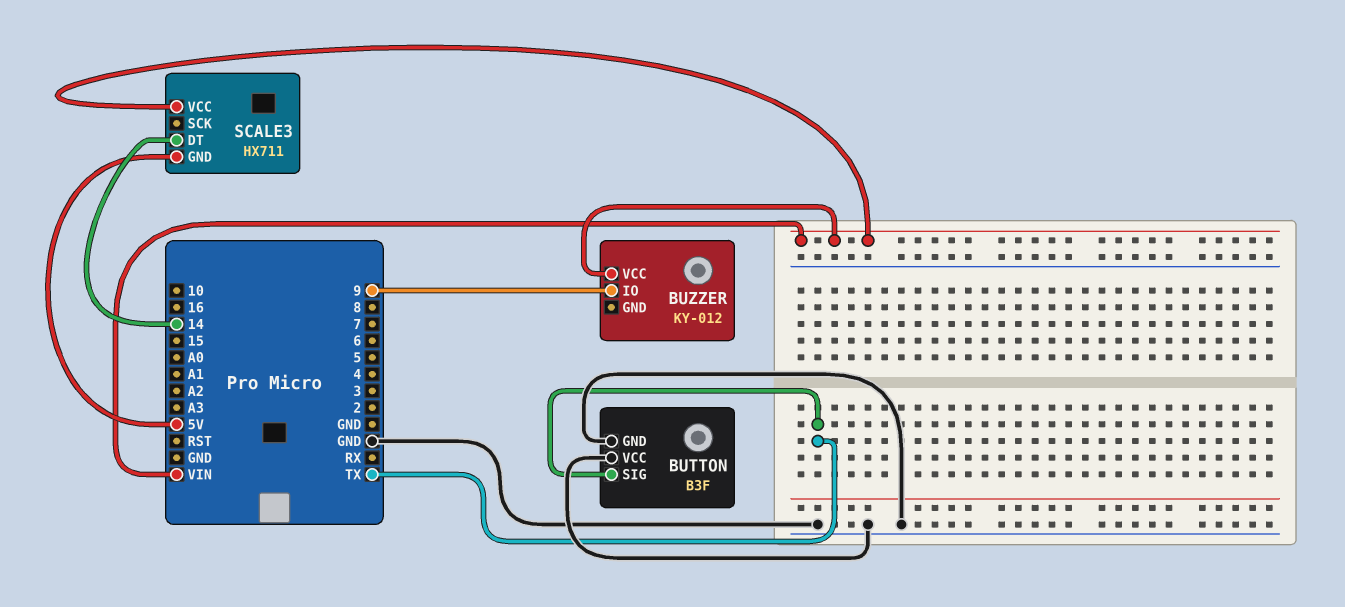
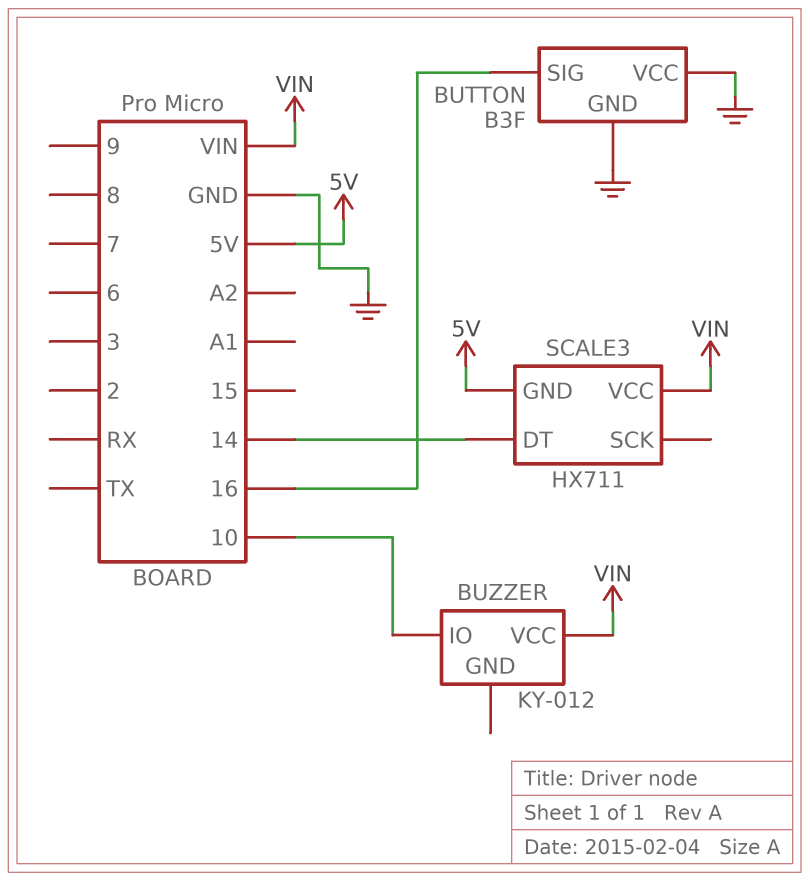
BUTTON pin SIG: TX -> 16
BUZZER pin IO: 9 -> 10

